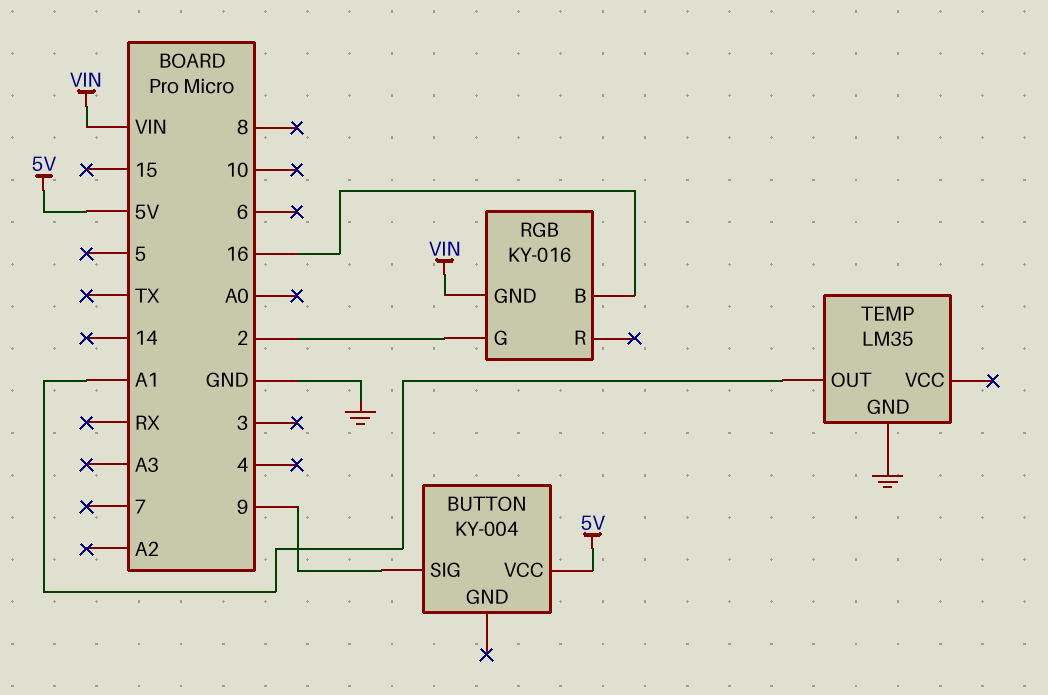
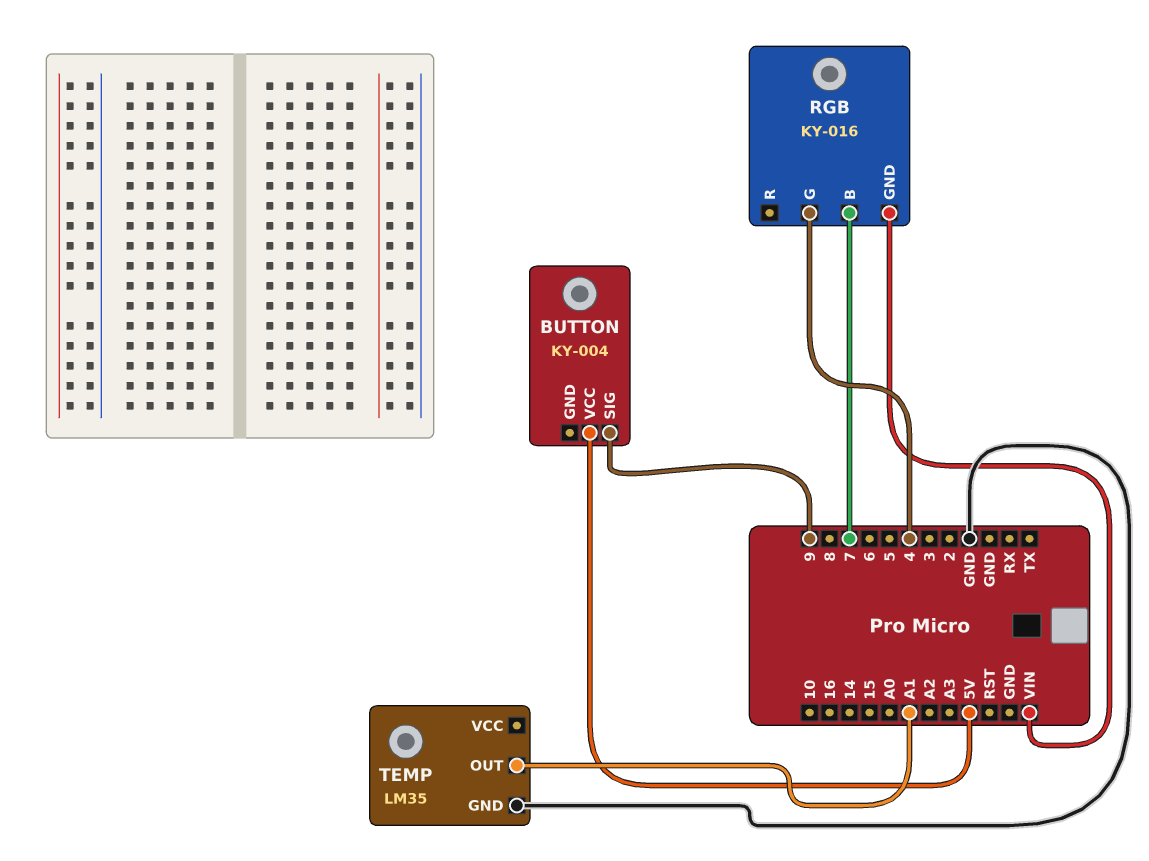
RGB pin B: 16 -> 7
RGB pin G: 2 -> 4

